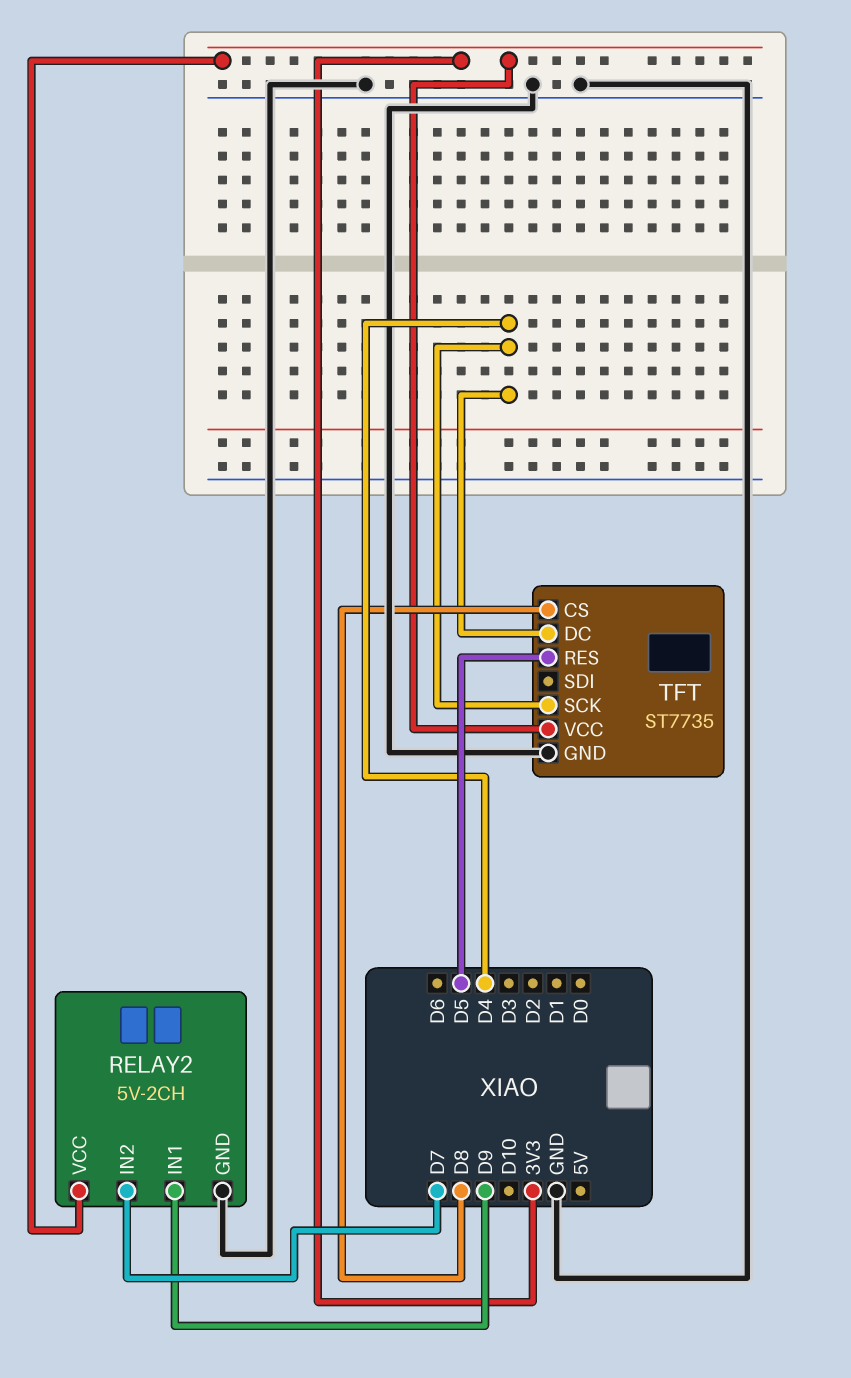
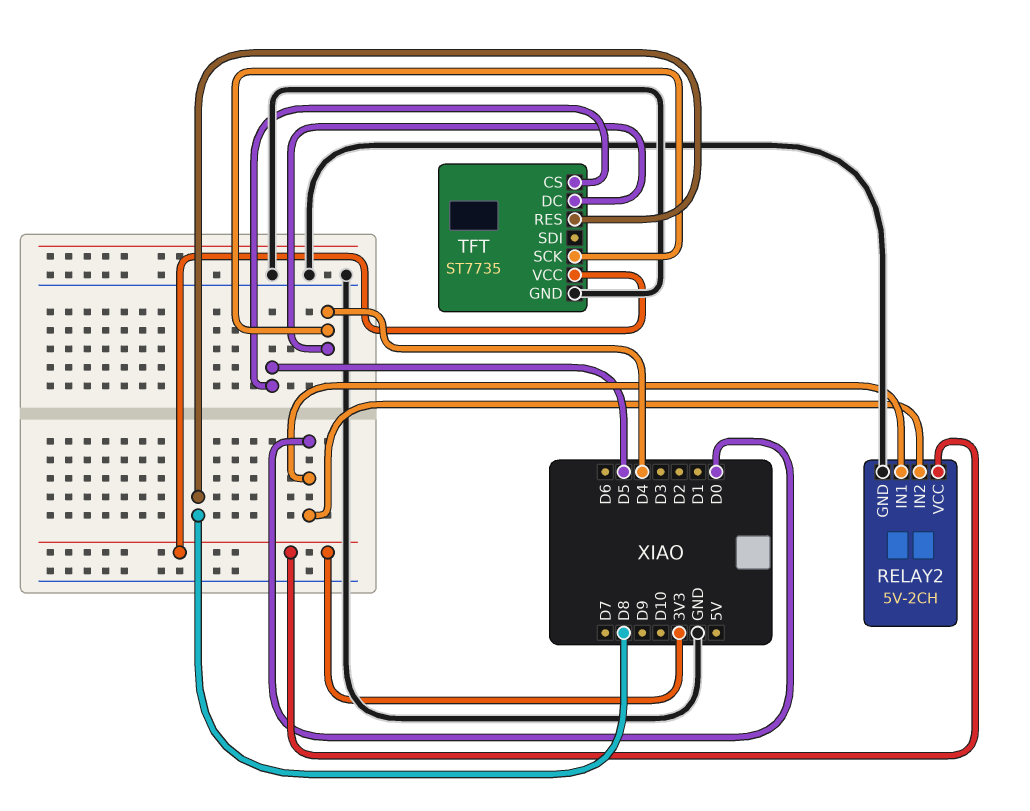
RELAY2 pin IN1: D9 -> D0
RELAY2 pin IN2: D7 -> D0
TFT pin CS: D8 -> D5
TFT pin RES: D5 -> D8

